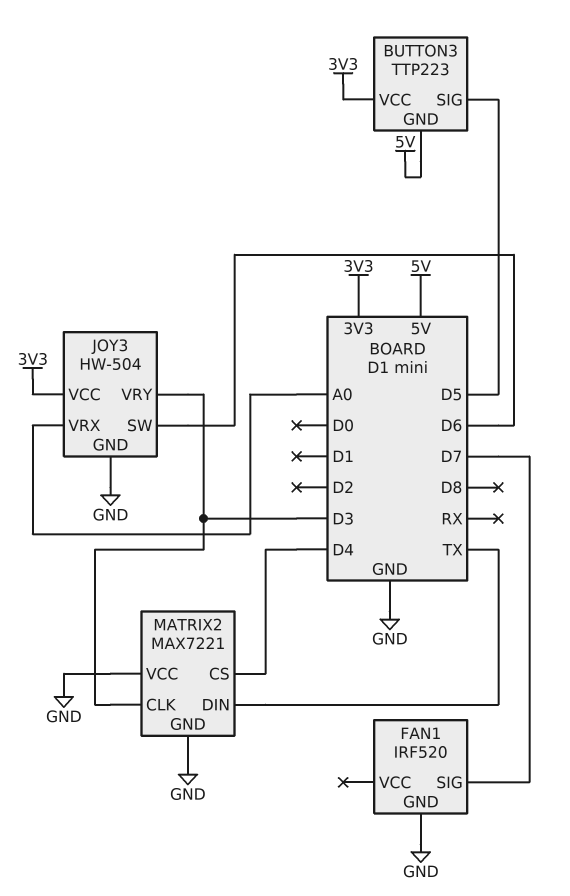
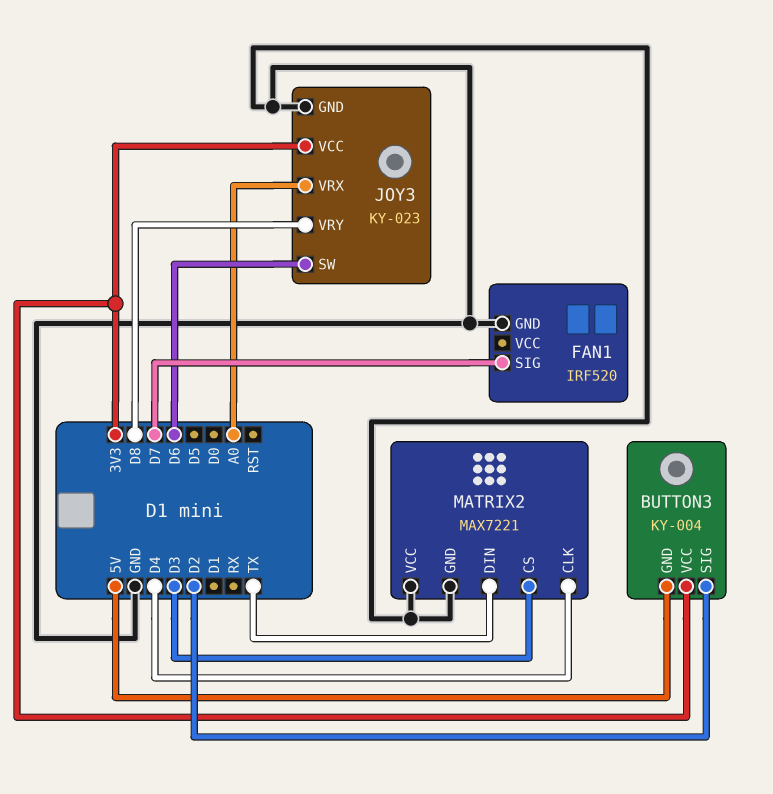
BUTTON3: TTP223 -> KY-004
BUTTON3 pin SIG: D5 -> D2
JOY3: HW-504 -> KY-023
JOY3 pin VRY: D3 -> D8
MATRIX2 pin CLK: D3 -> D4
MATRIX2 pin CS: D4 -> D3

